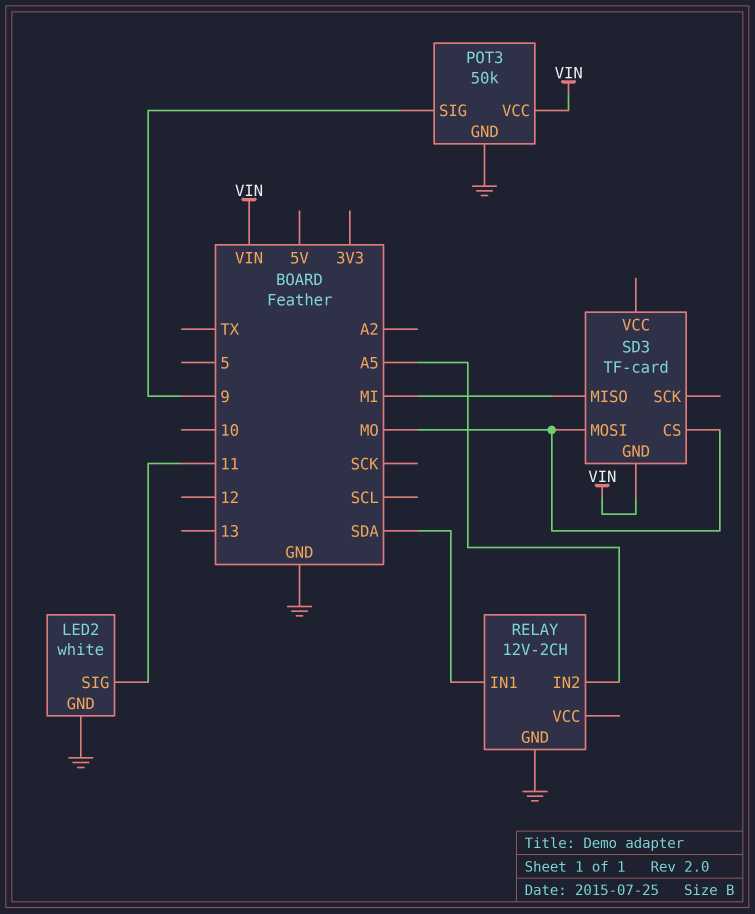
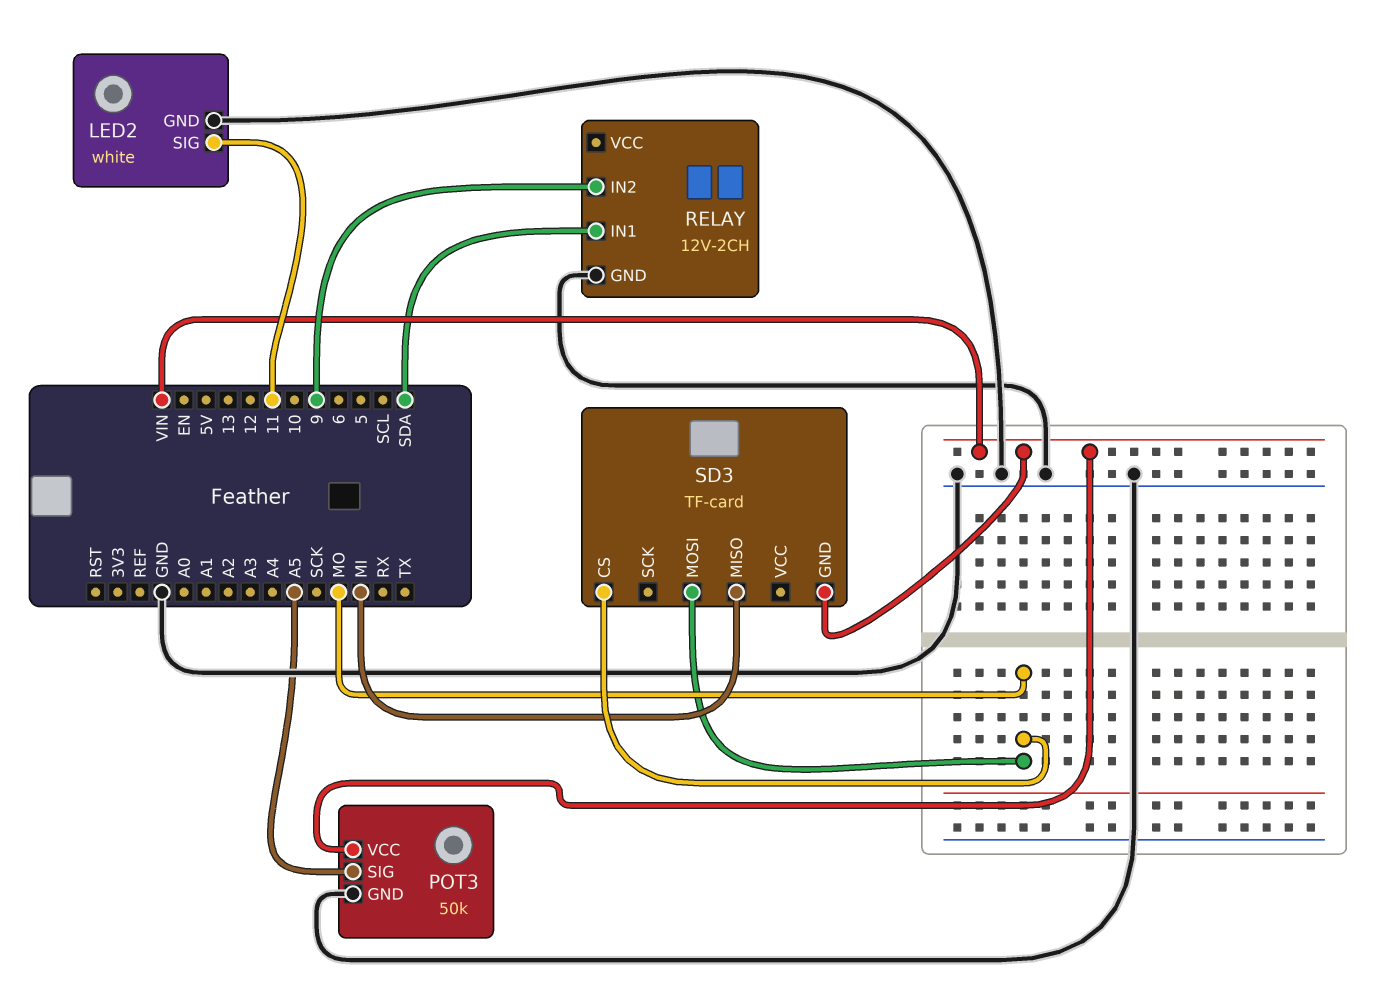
POT3 pin SIG: 9 -> A5
RELAY pin IN2: A5 -> 9

